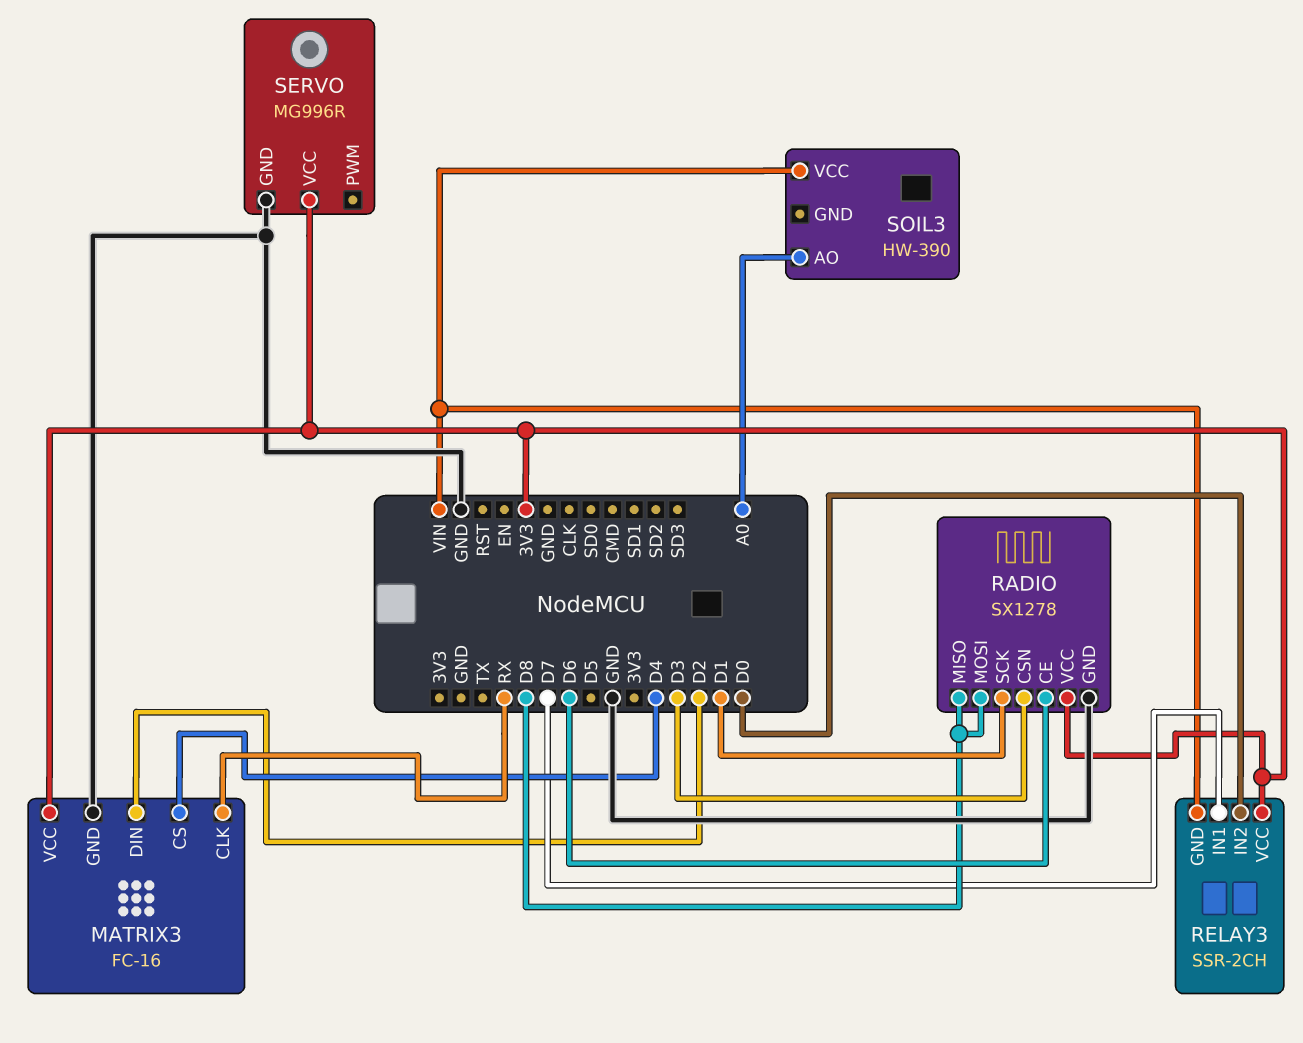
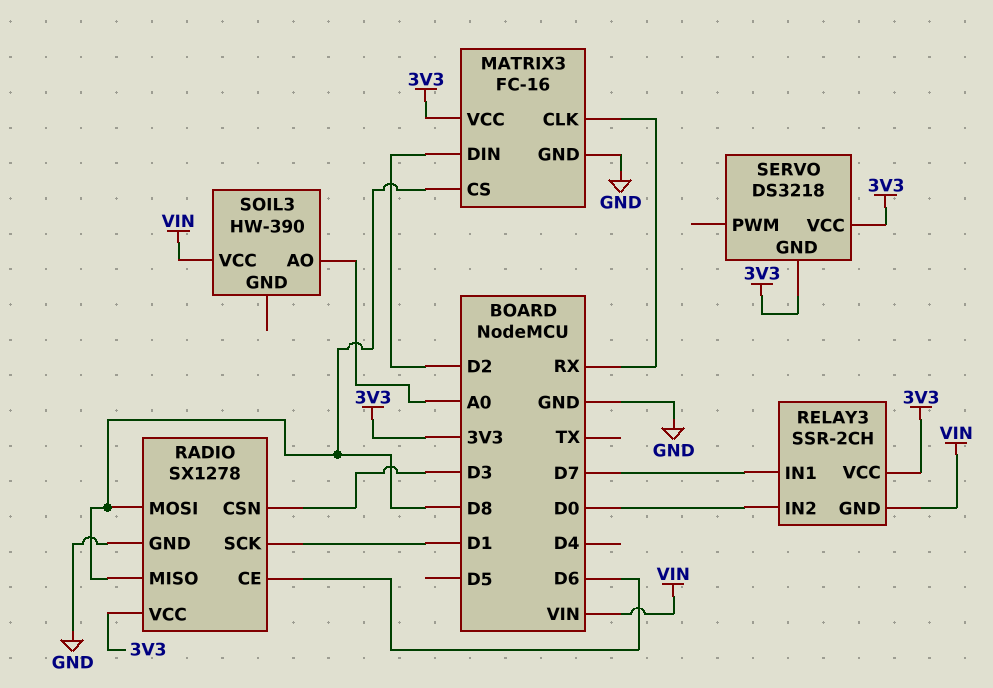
MATRIX3 pin CS: D4 -> D8
SERVO: MG996R -> DS3218
SERVO pin GND: GND -> 3V3

